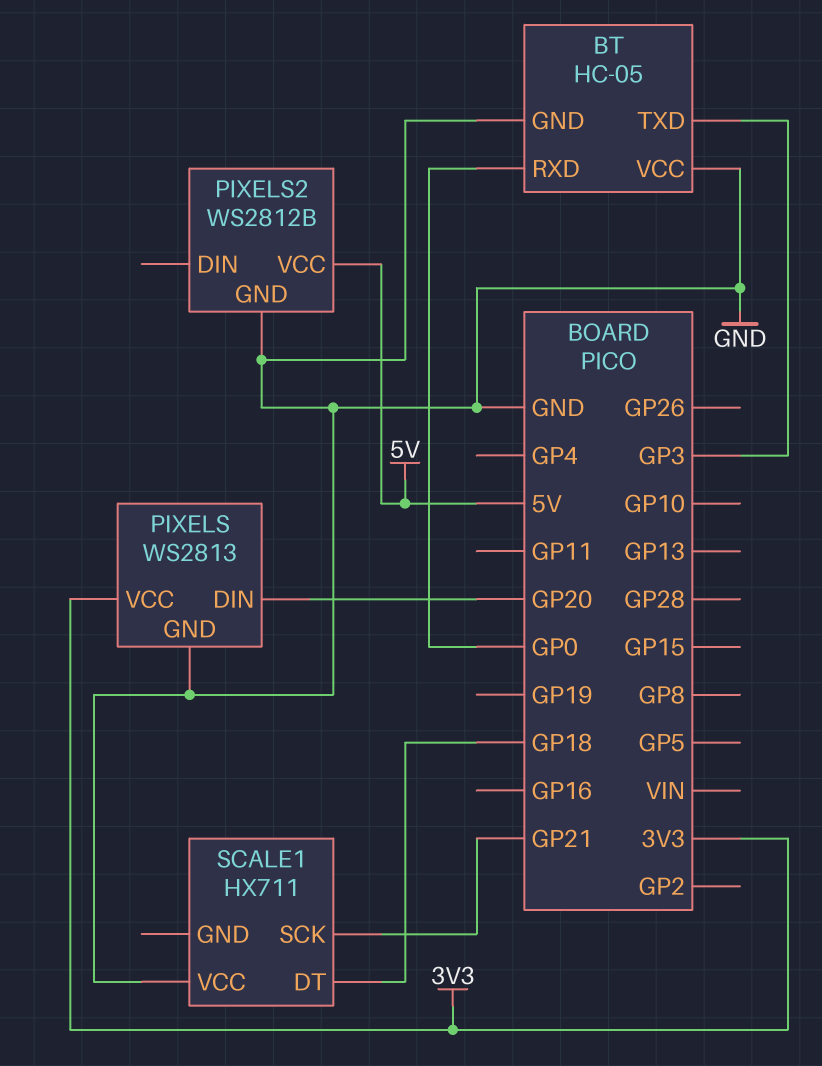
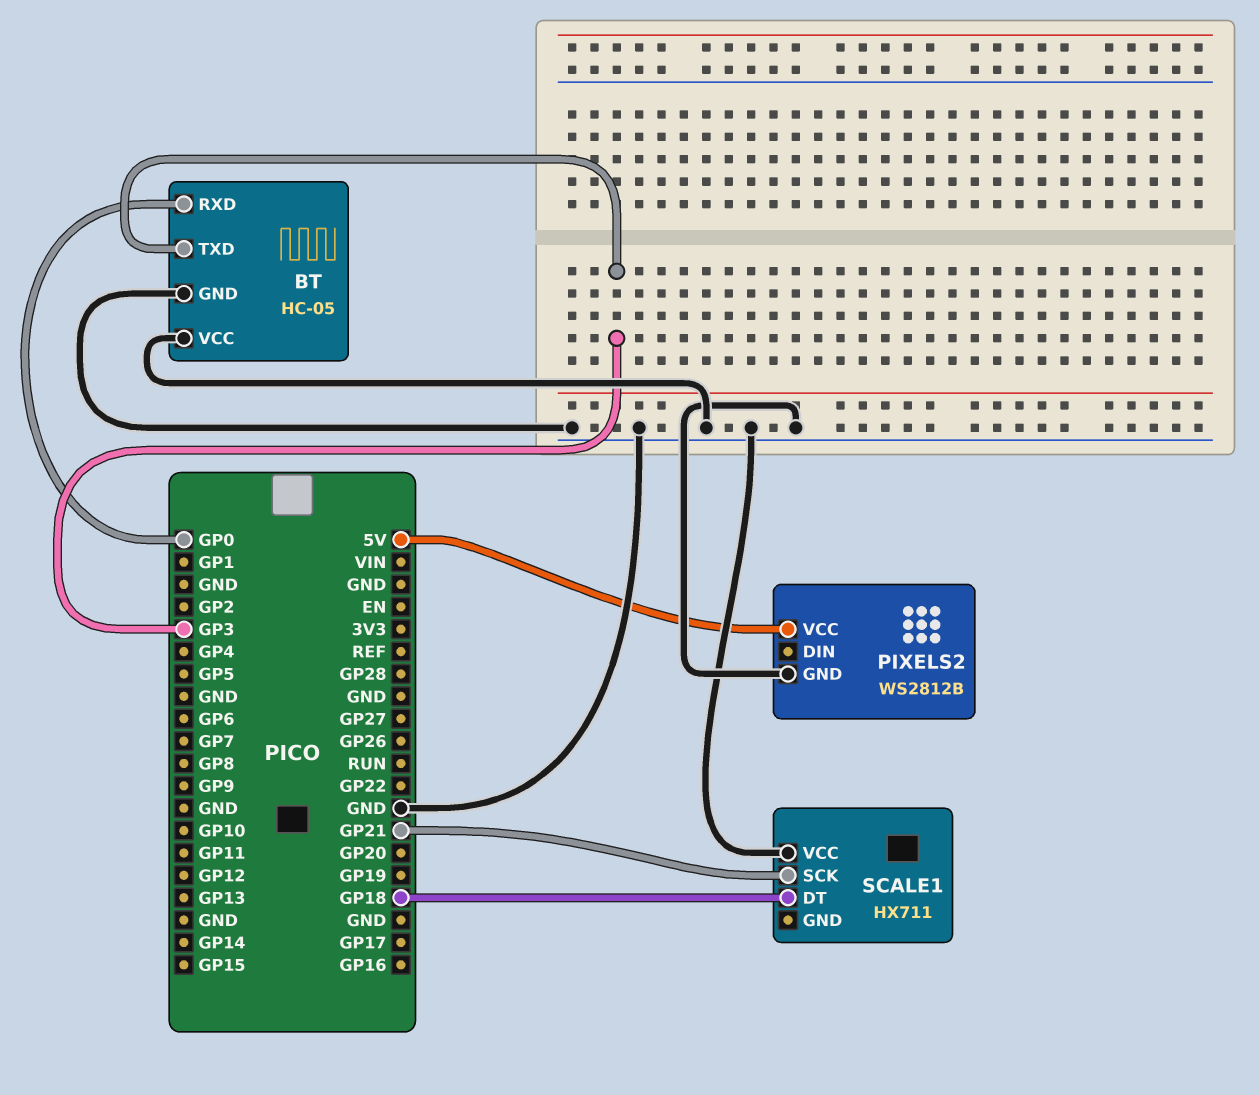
PIXELS: WS2813 -> none
PIXELS pin DIN: GP20 -> none
PIXELS pin GND: GND -> none
PIXELS pin VCC: 3V3 -> none

